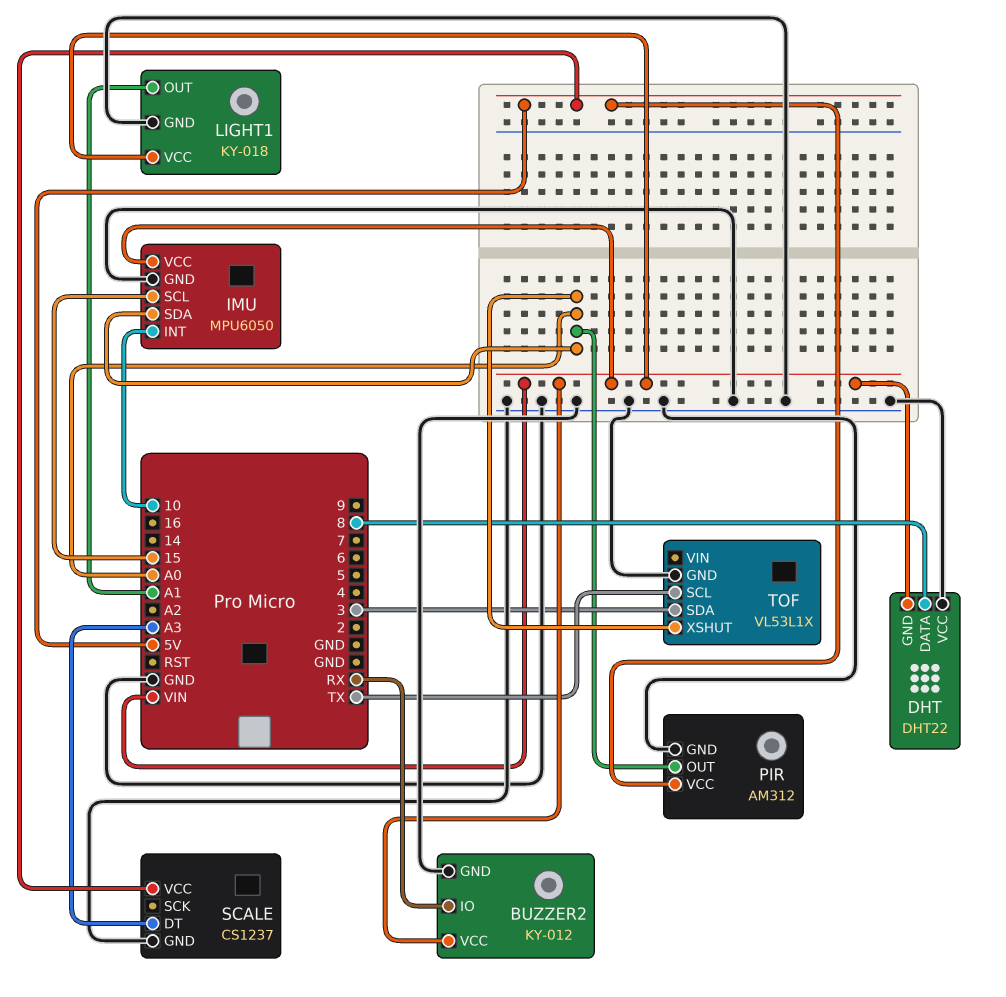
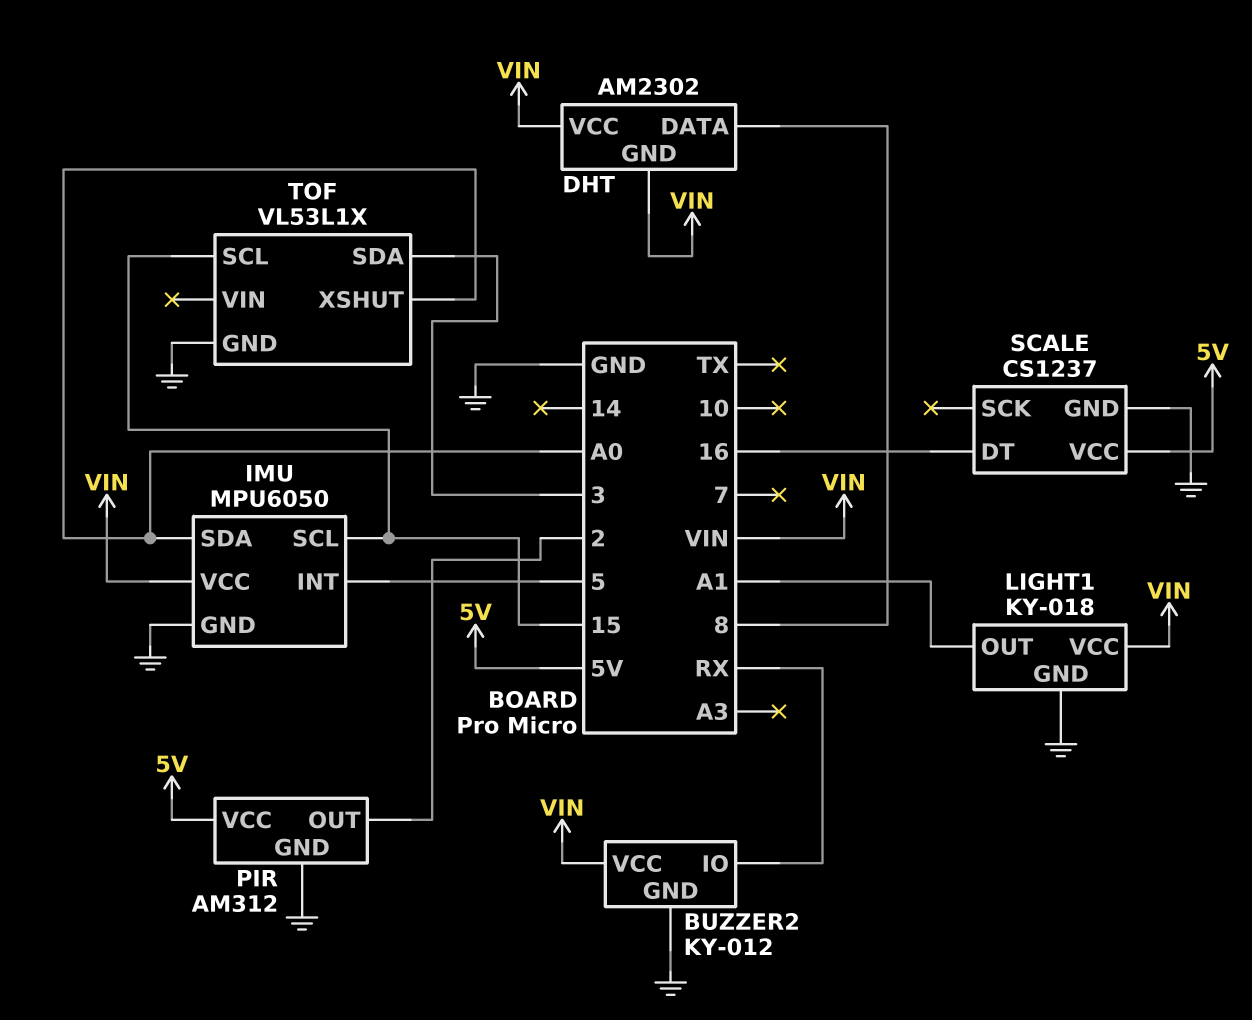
DHT: DHT22 -> AM2302
DHT pin VCC: GND -> VIN
IMU pin INT: 10 -> 5
PIR pin OUT: A0 -> 2
SCALE pin DT: A3 -> 16
TOF pin SCL: TX -> 15

